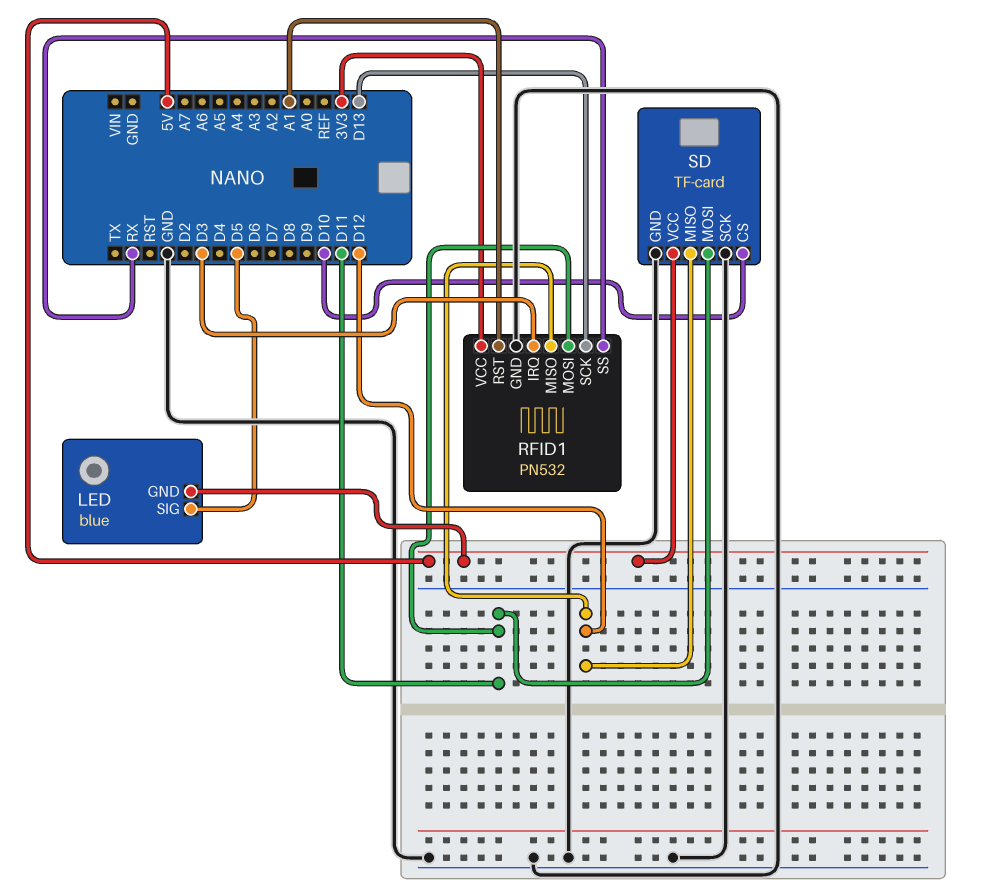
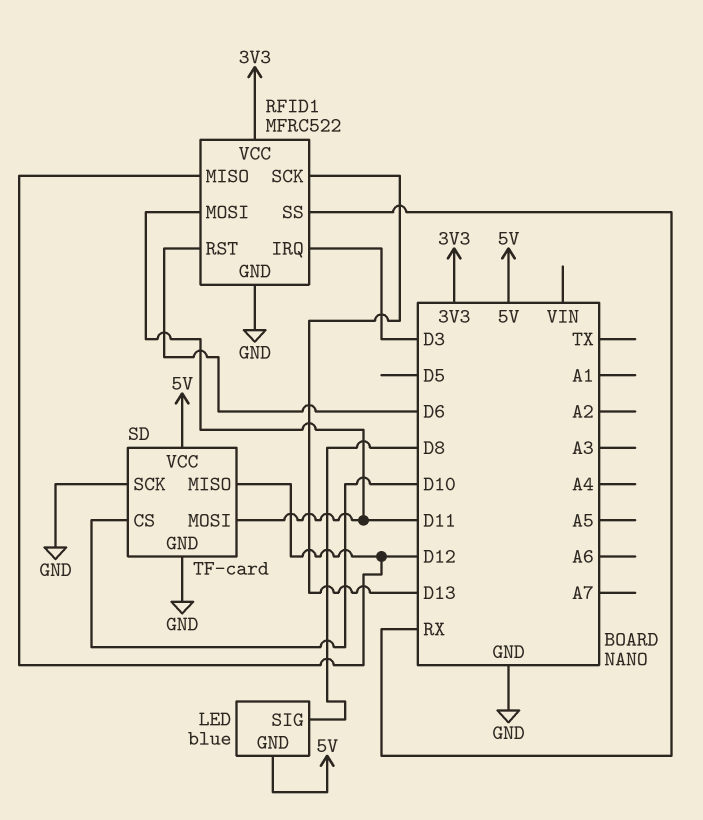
LED pin SIG: D5 -> D8
RFID1: PN532 -> MFRC522
RFID1 pin RST: A1 -> D6

